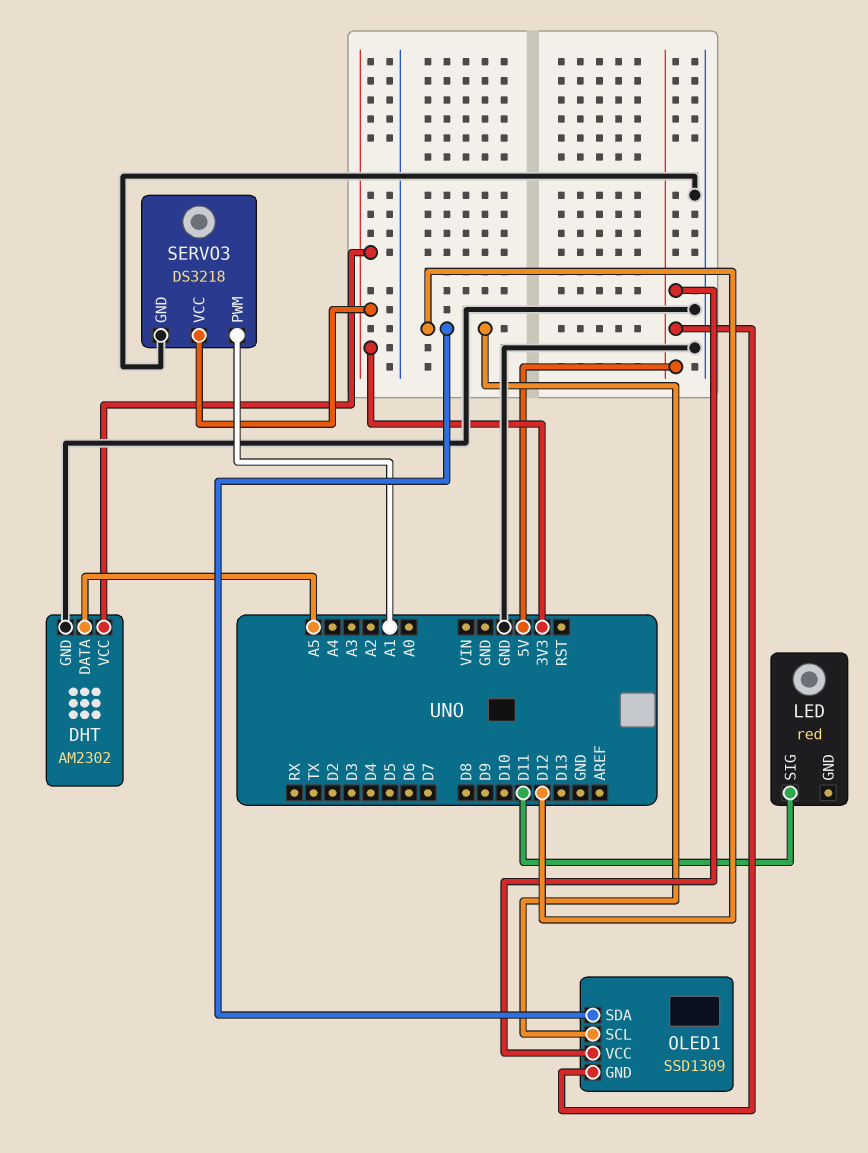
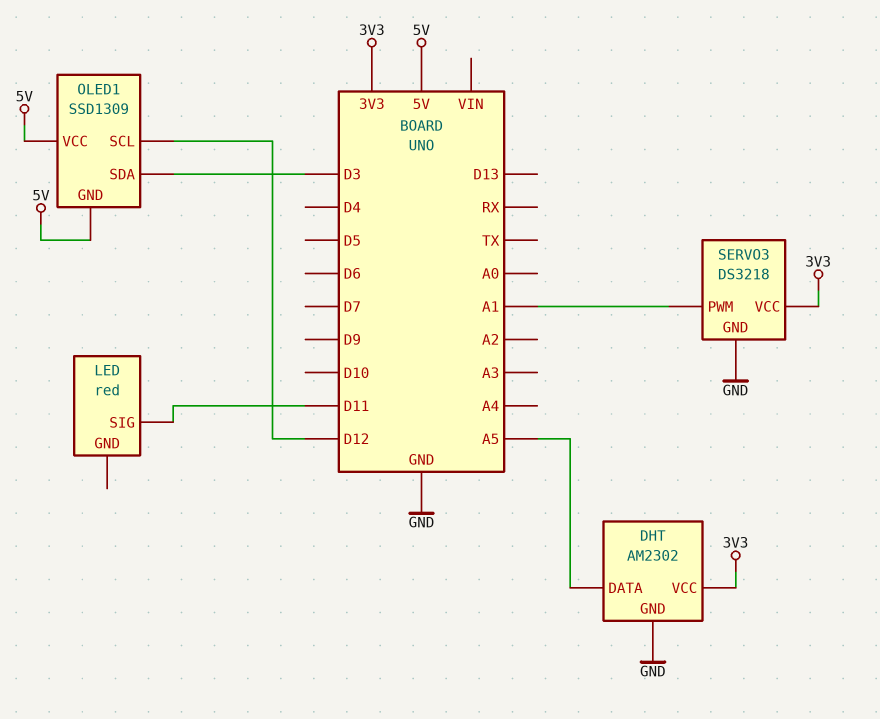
OLED1 pin SDA: D12 -> D3

